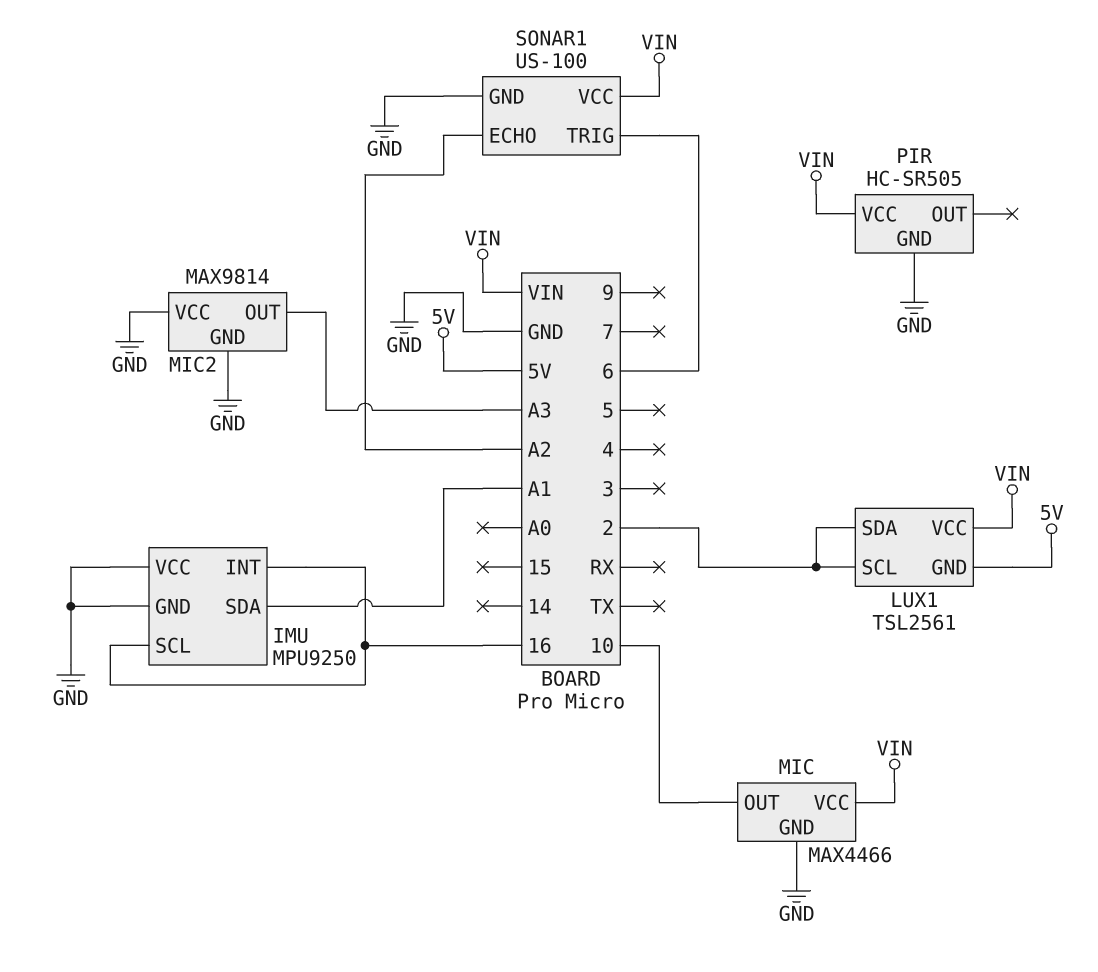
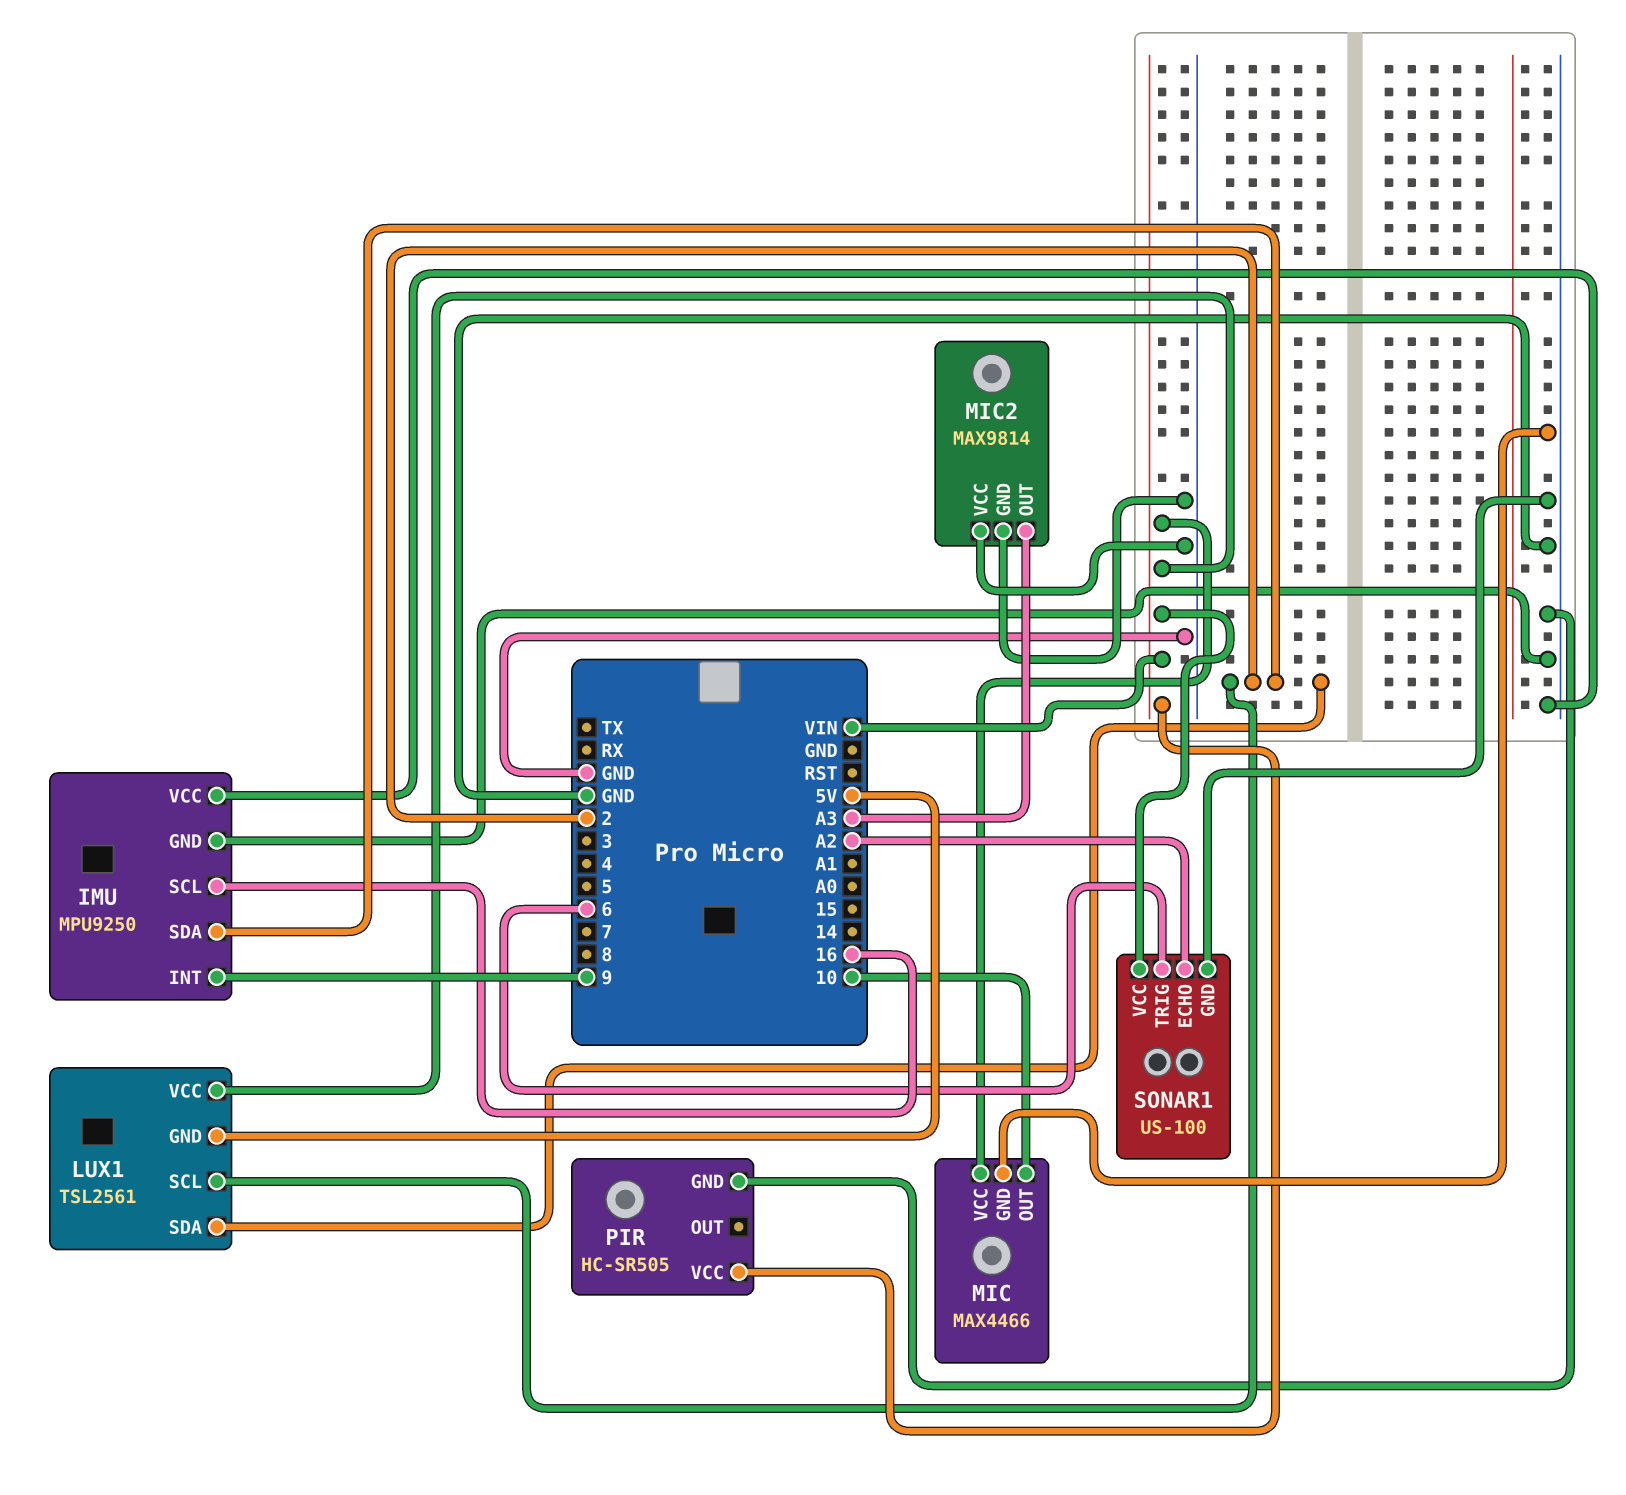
IMU pin INT: 16 -> 9
IMU pin SDA: A1 -> 2

